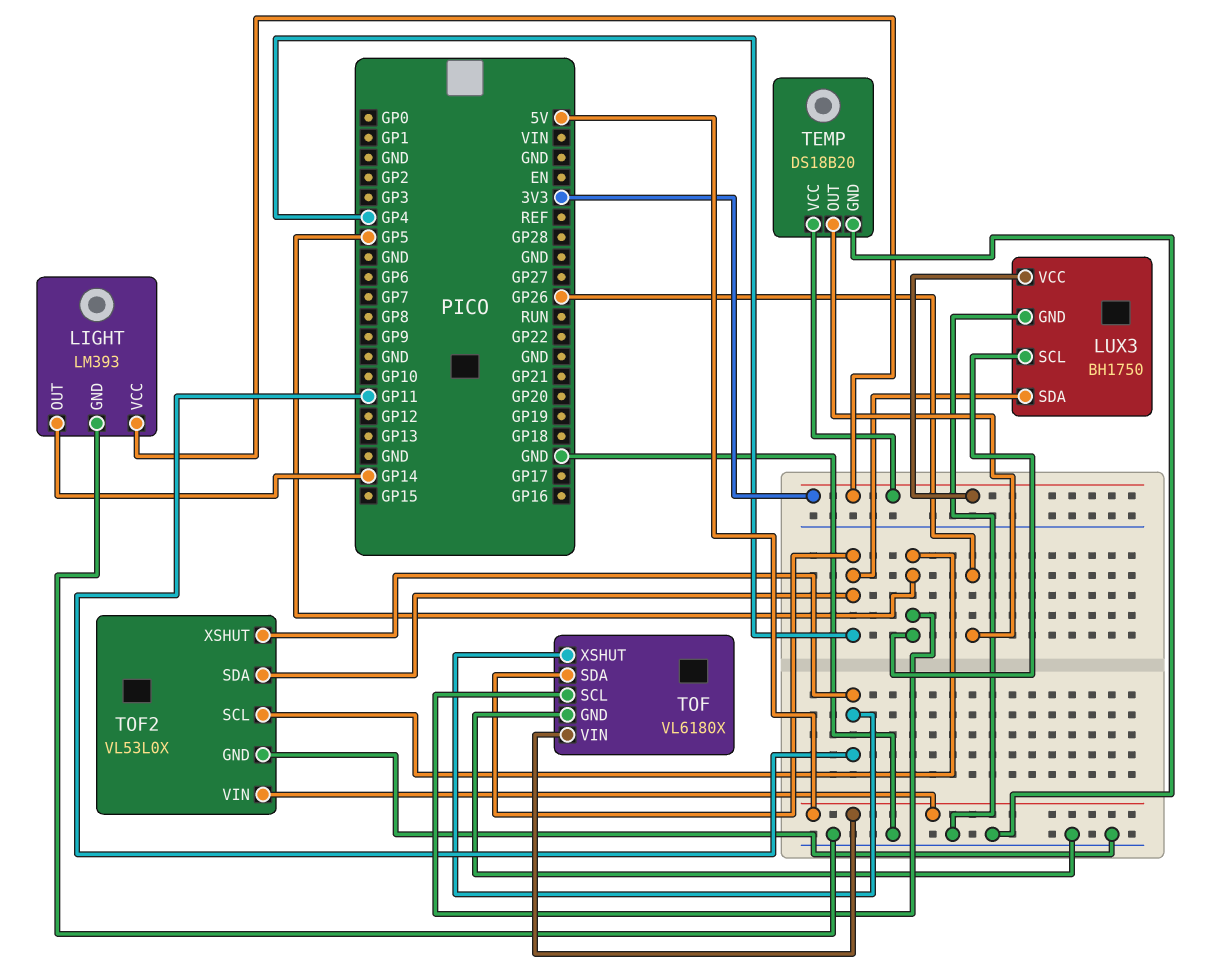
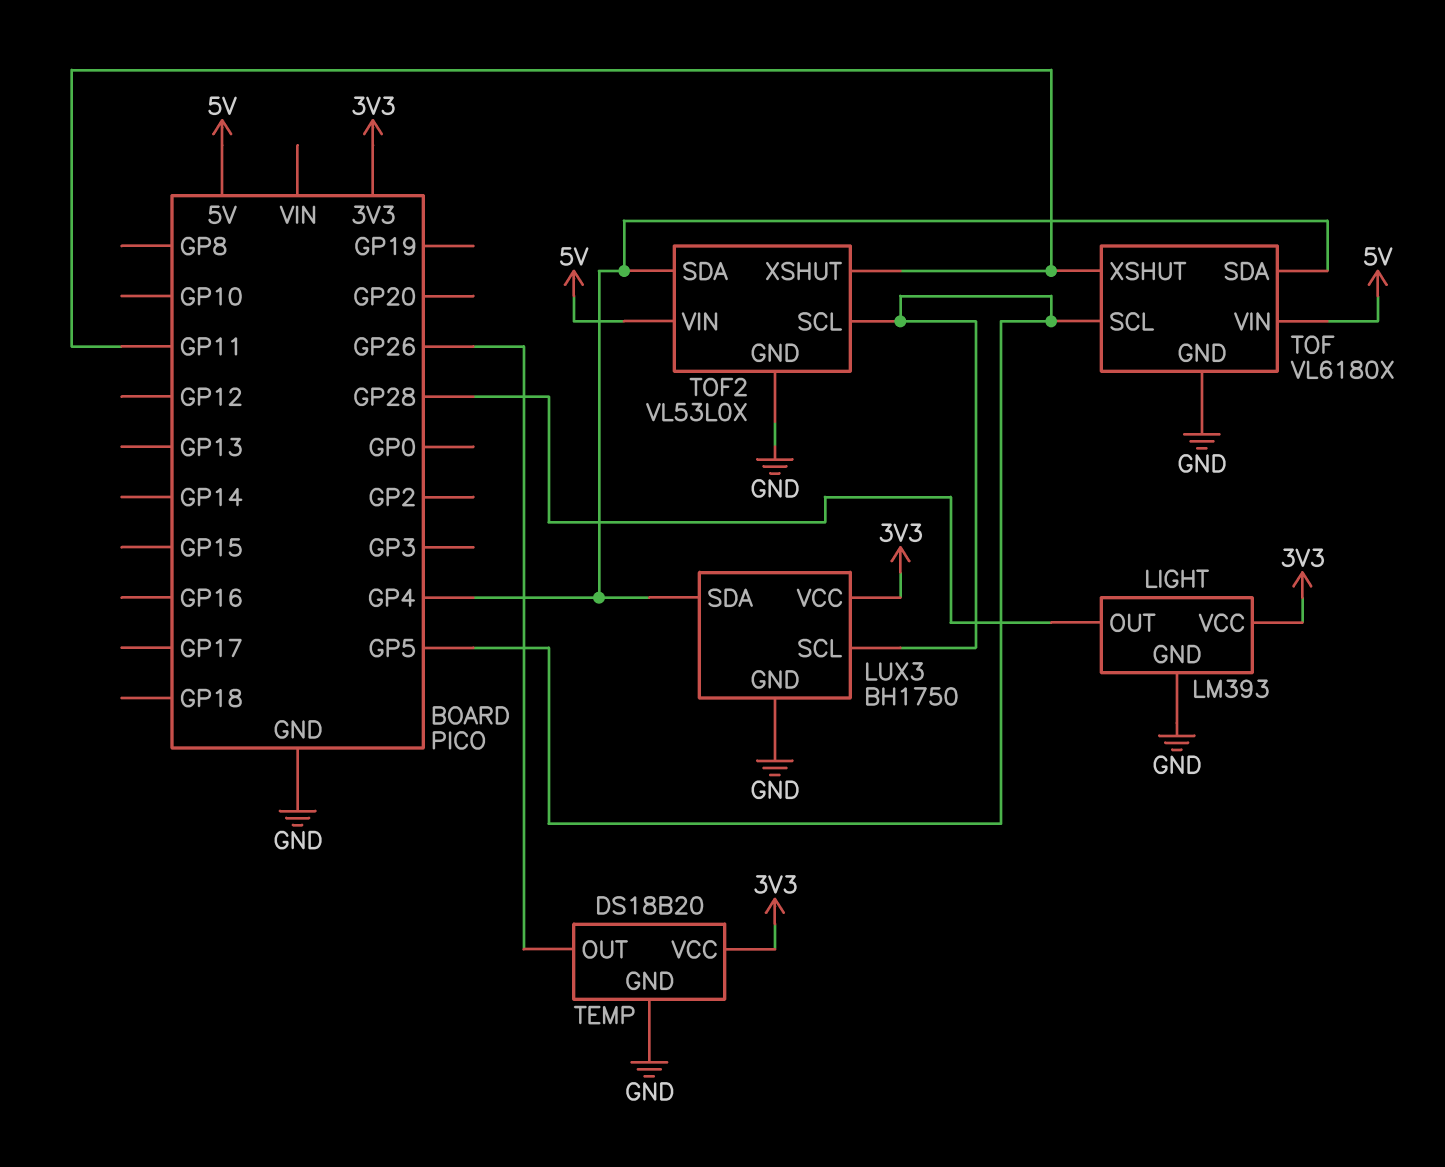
LIGHT pin OUT: GP14 -> GP28

